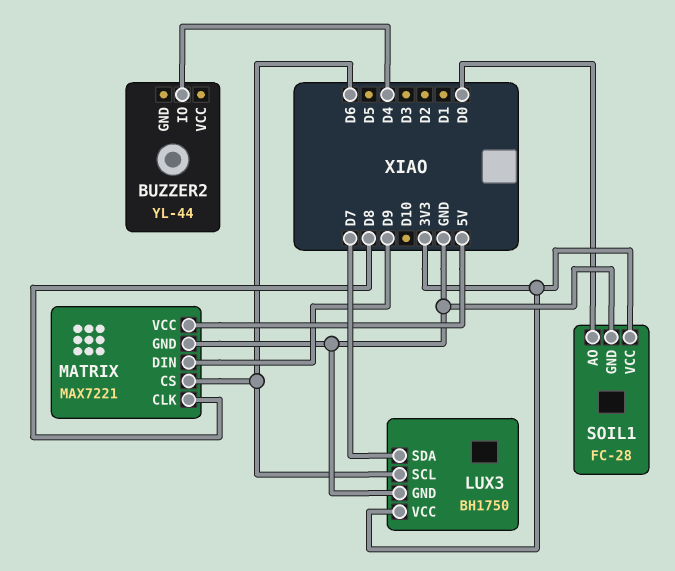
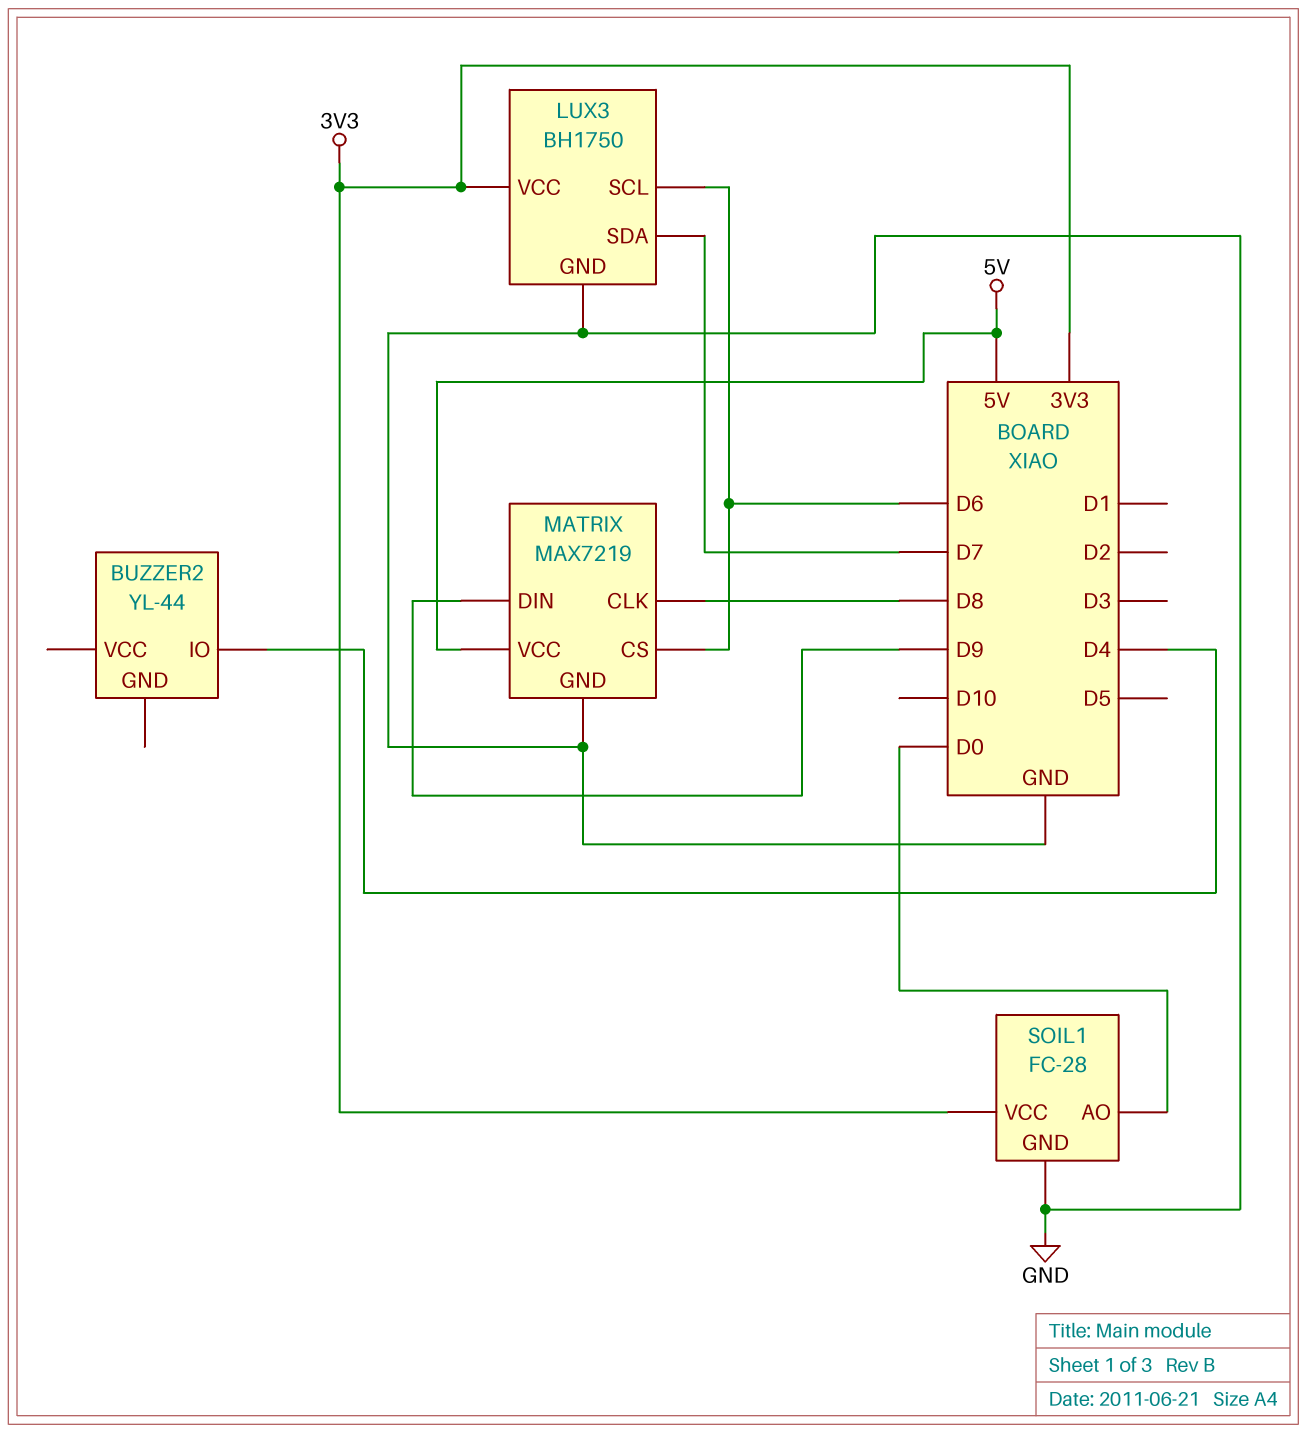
MATRIX: MAX7221 -> MAX7219

